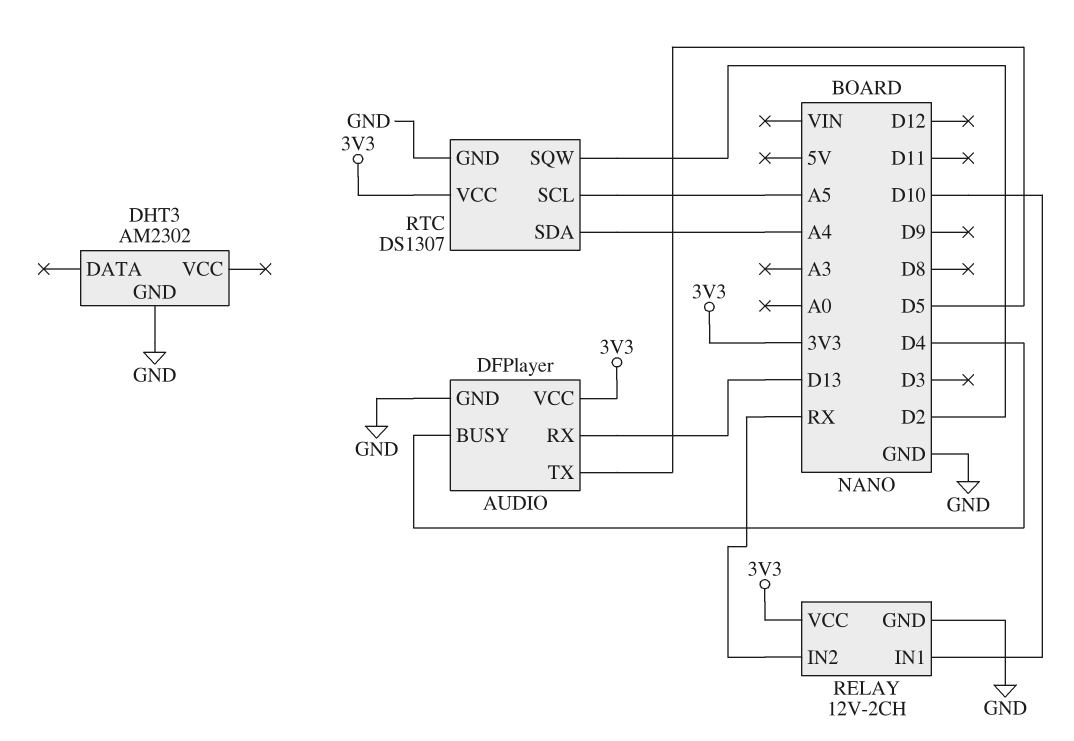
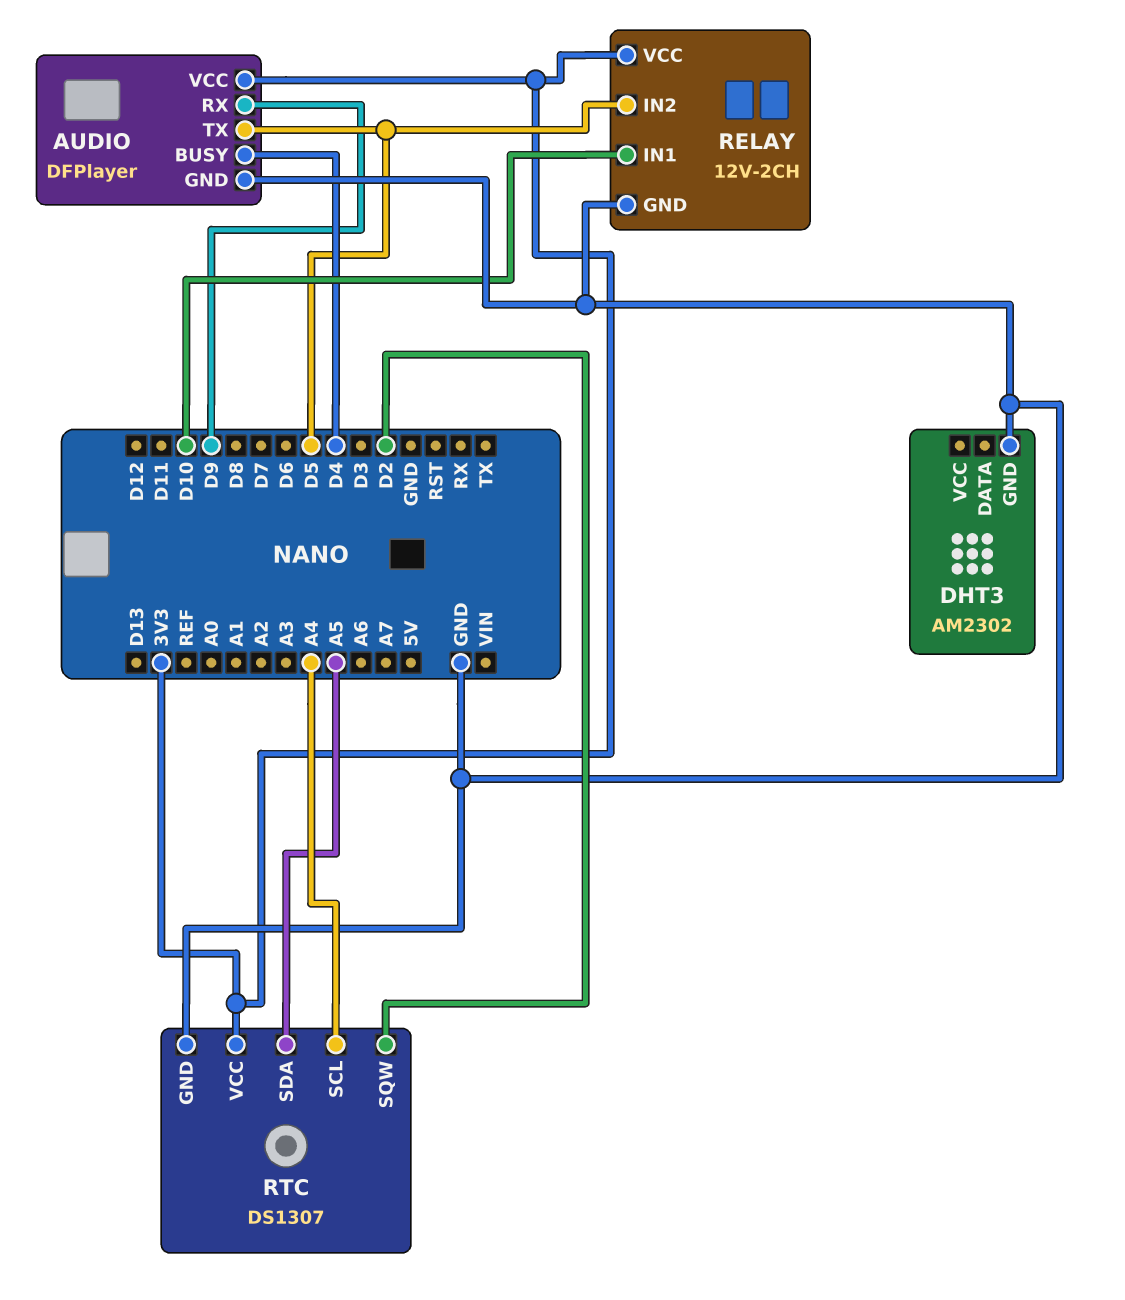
AUDIO pin RX: D13 -> D9
RELAY pin IN2: RX -> D5
RTC pin SCL: A5 -> A4
RTC pin SDA: A4 -> A5

